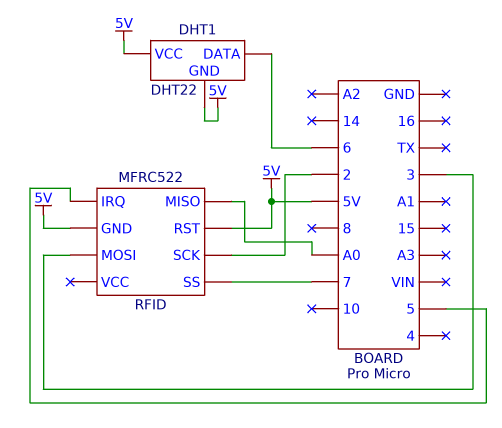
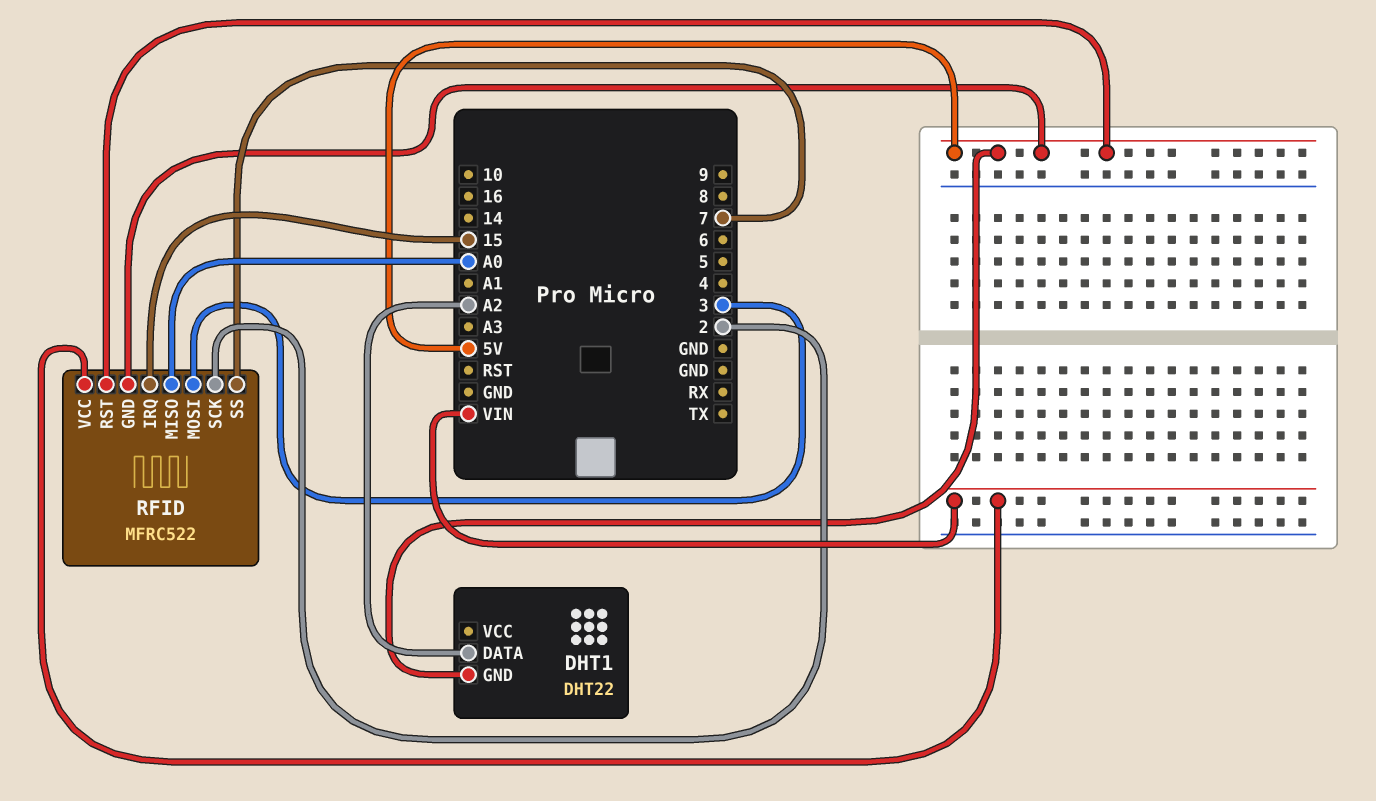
DHT1 pin DATA: 6 -> A2
DHT1 pin VCC: 5V -> none
RFID pin IRQ: 5 -> 15
RFID pin VCC: none -> VIN

